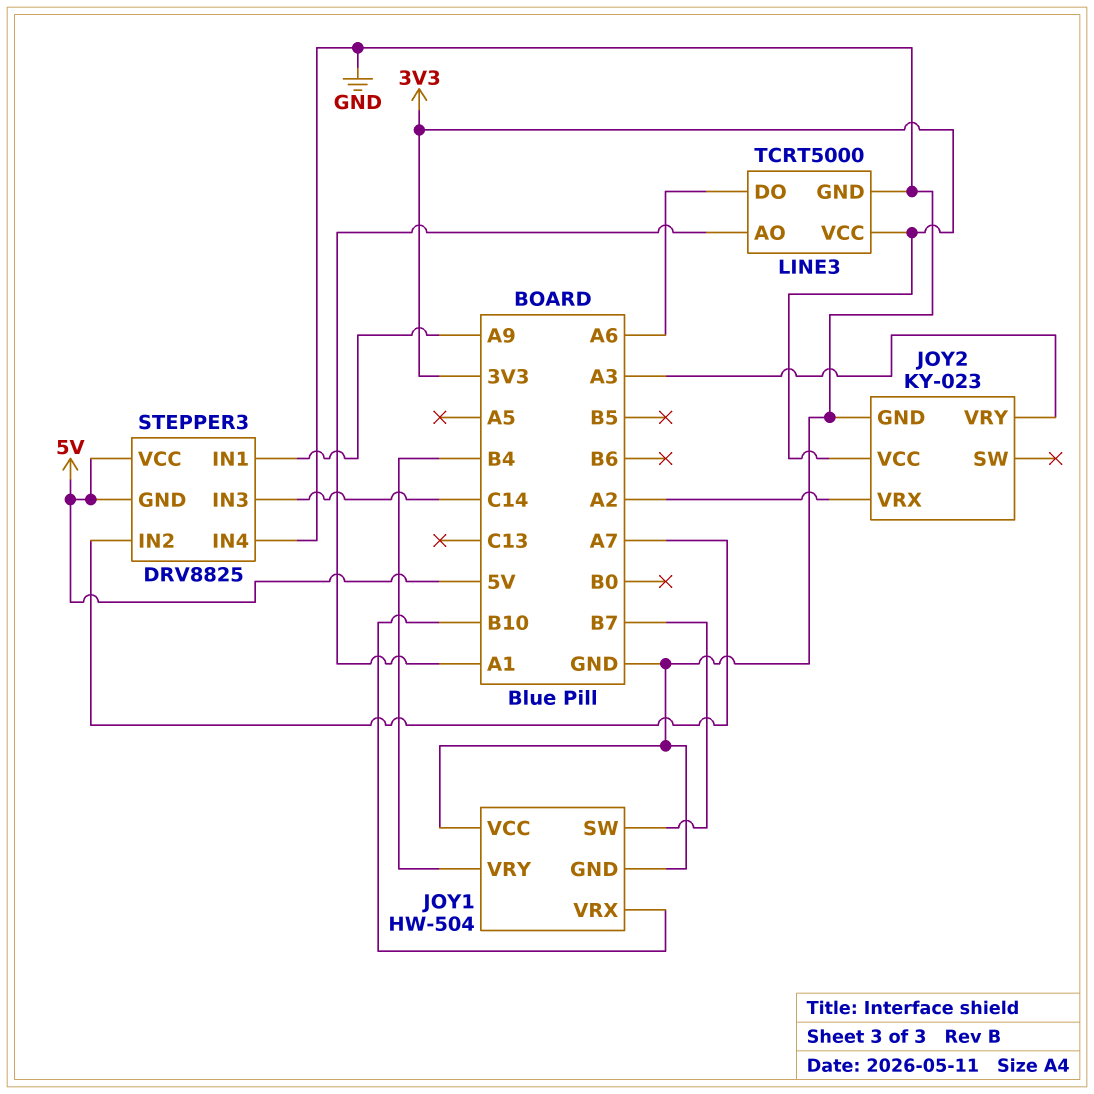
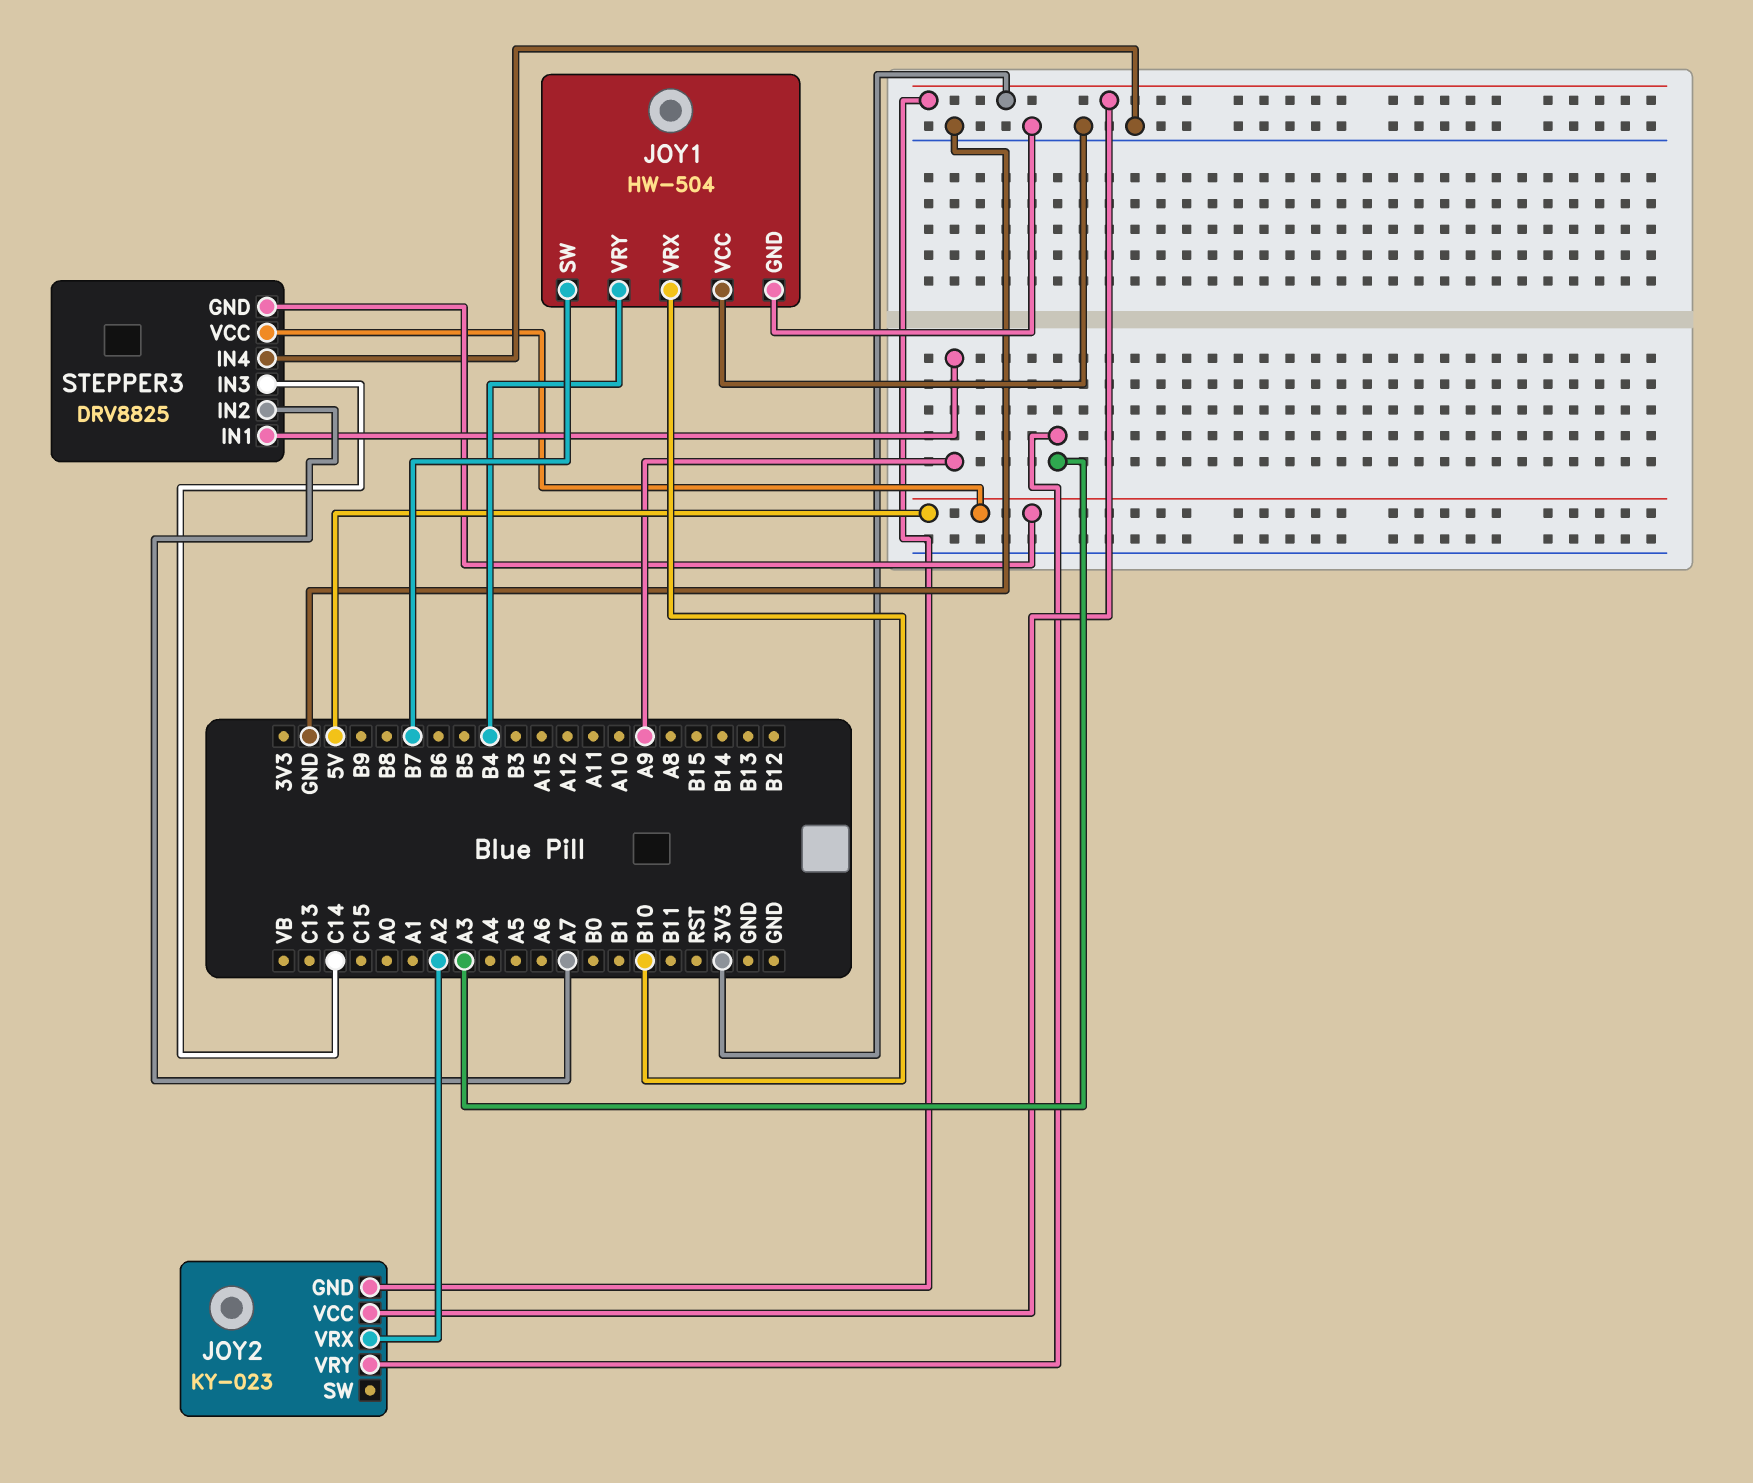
JOY2 pin GND: GND -> 3V3
LINE3: TCRT5000 -> none
LINE3 pin AO: A1 -> none
LINE3 pin DO: A6 -> none
LINE3 pin GND: GND -> none
LINE3 pin VCC: 3V3 -> none

